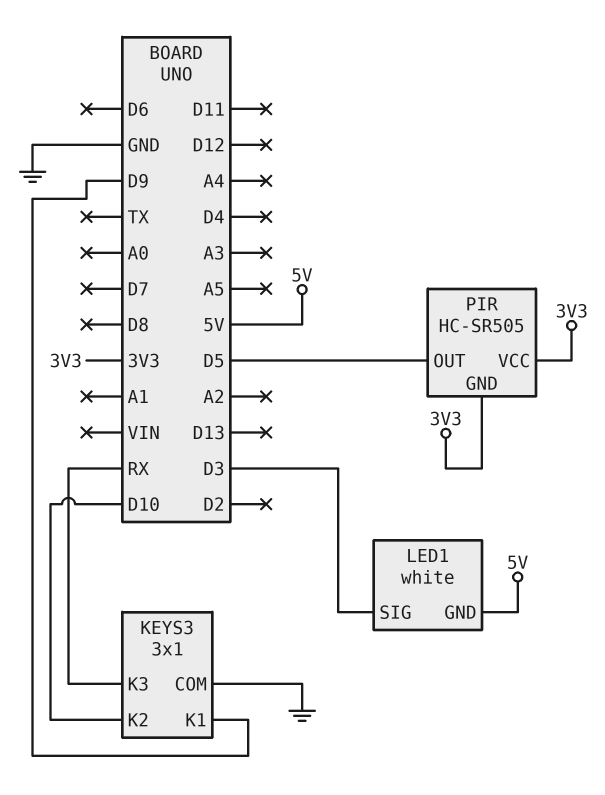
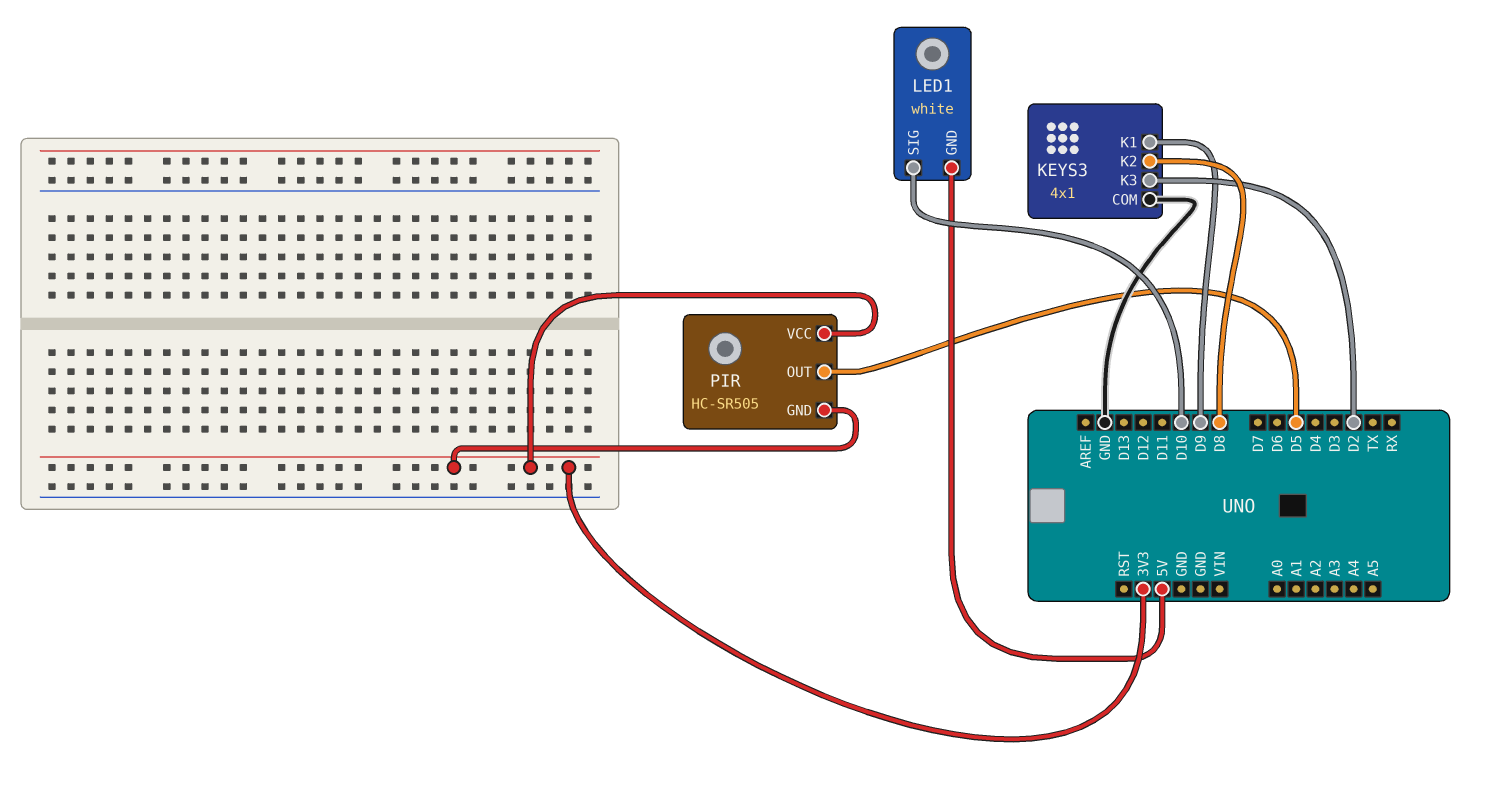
KEYS3: 3x1 -> 4x1
KEYS3 pin K2: D10 -> D8
KEYS3 pin K3: RX -> D2
LED1 pin SIG: D3 -> D10

